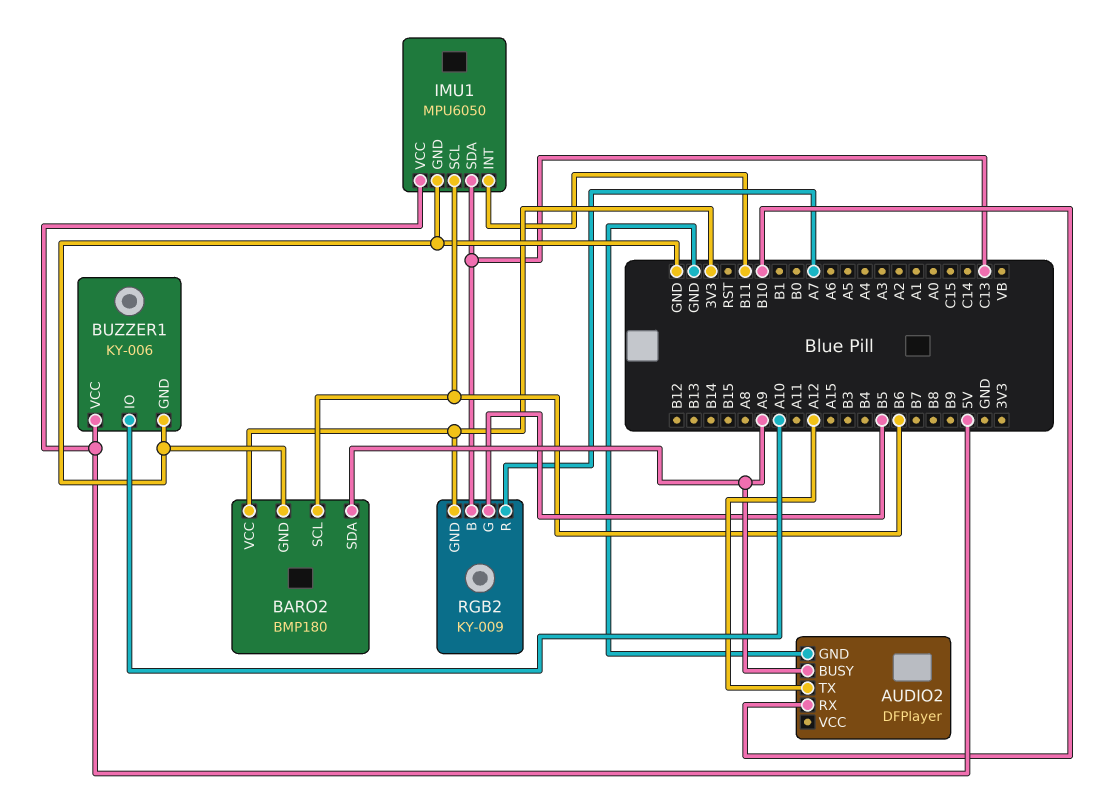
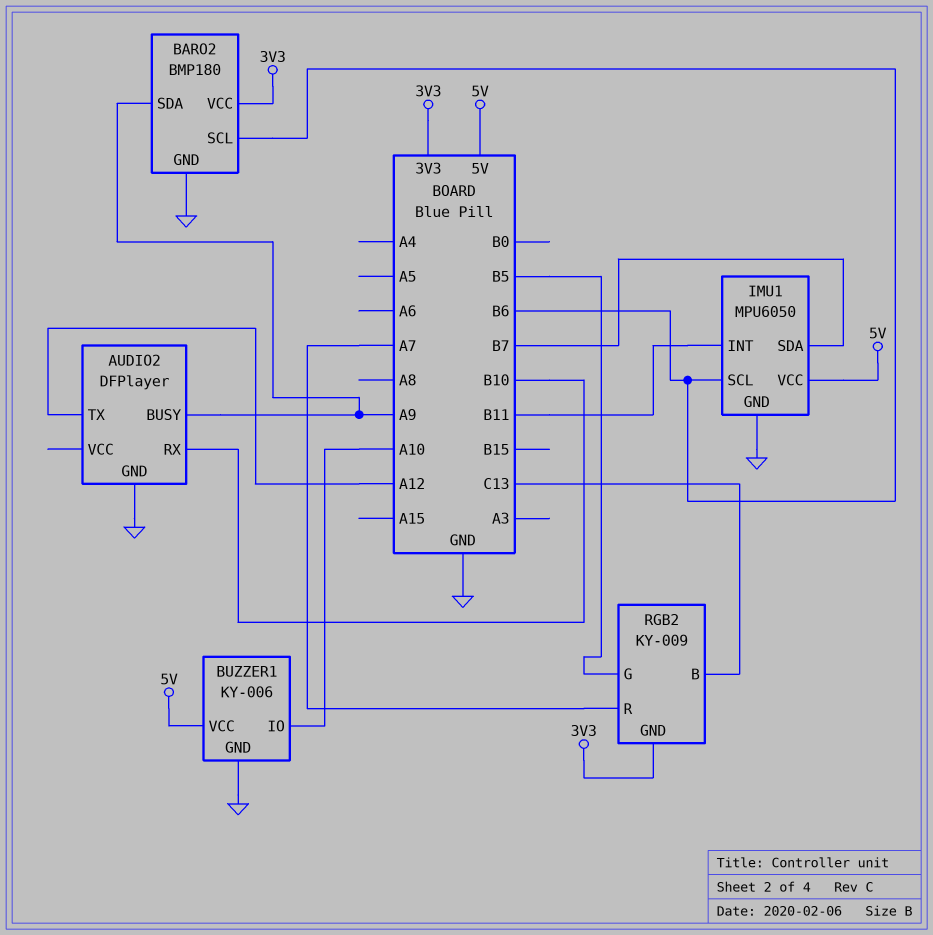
IMU1 pin SDA: C13 -> B7

